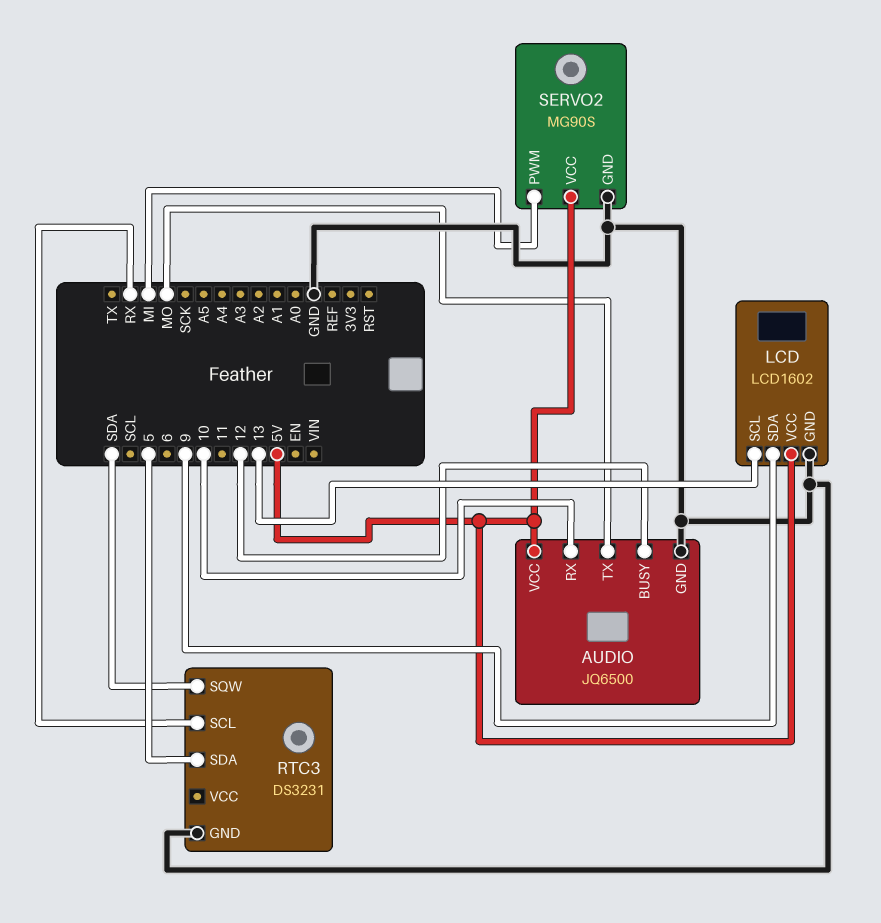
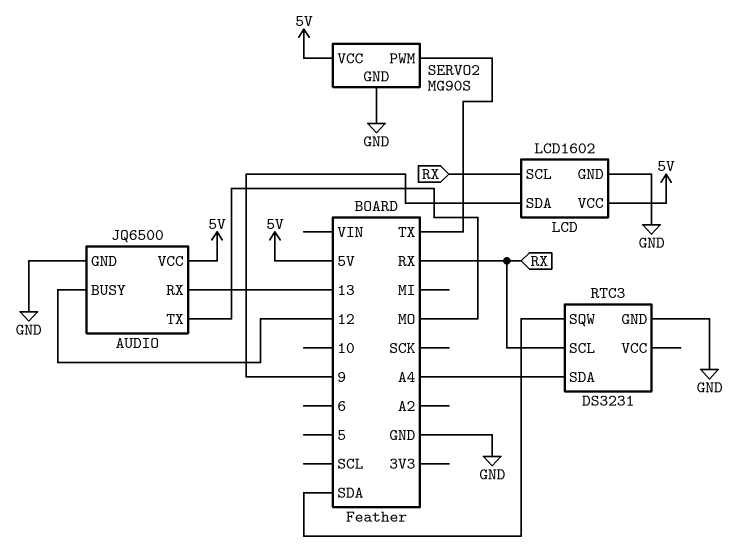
AUDIO pin RX: 10 -> 13
LCD pin SCL: 13 -> RX
RTC3 pin SDA: 5 -> A4
SERVO2 pin PWM: MI -> TX

